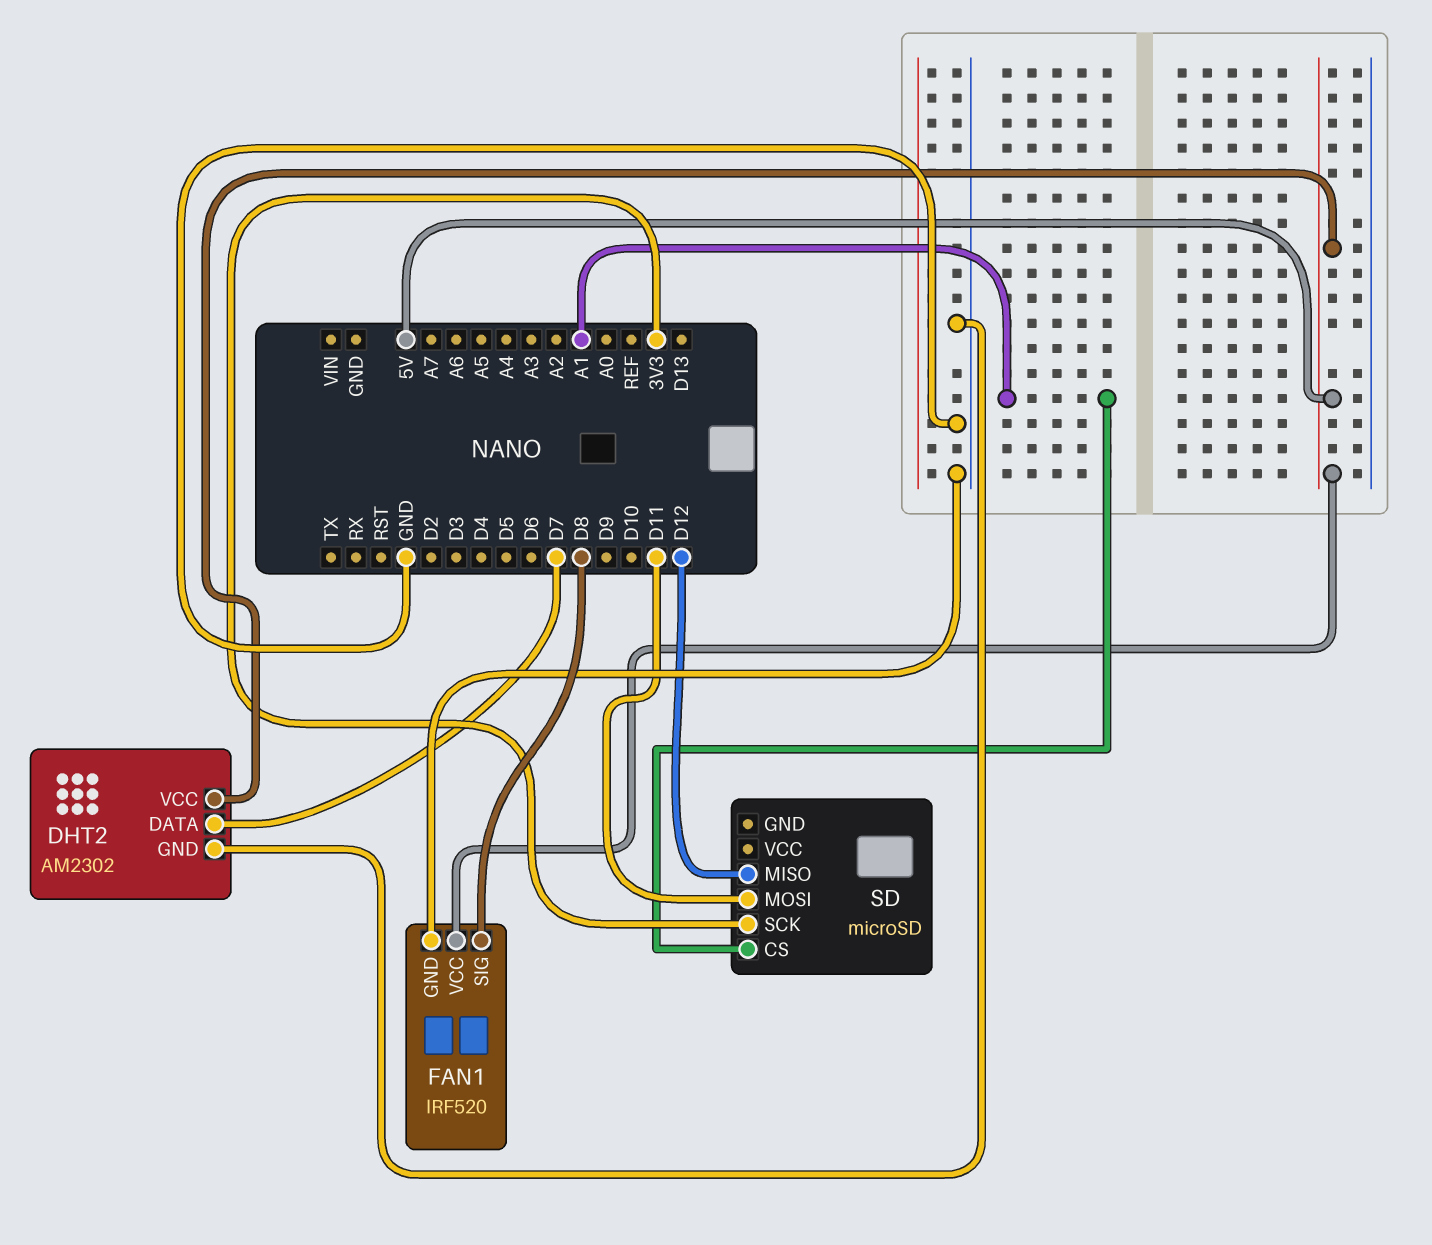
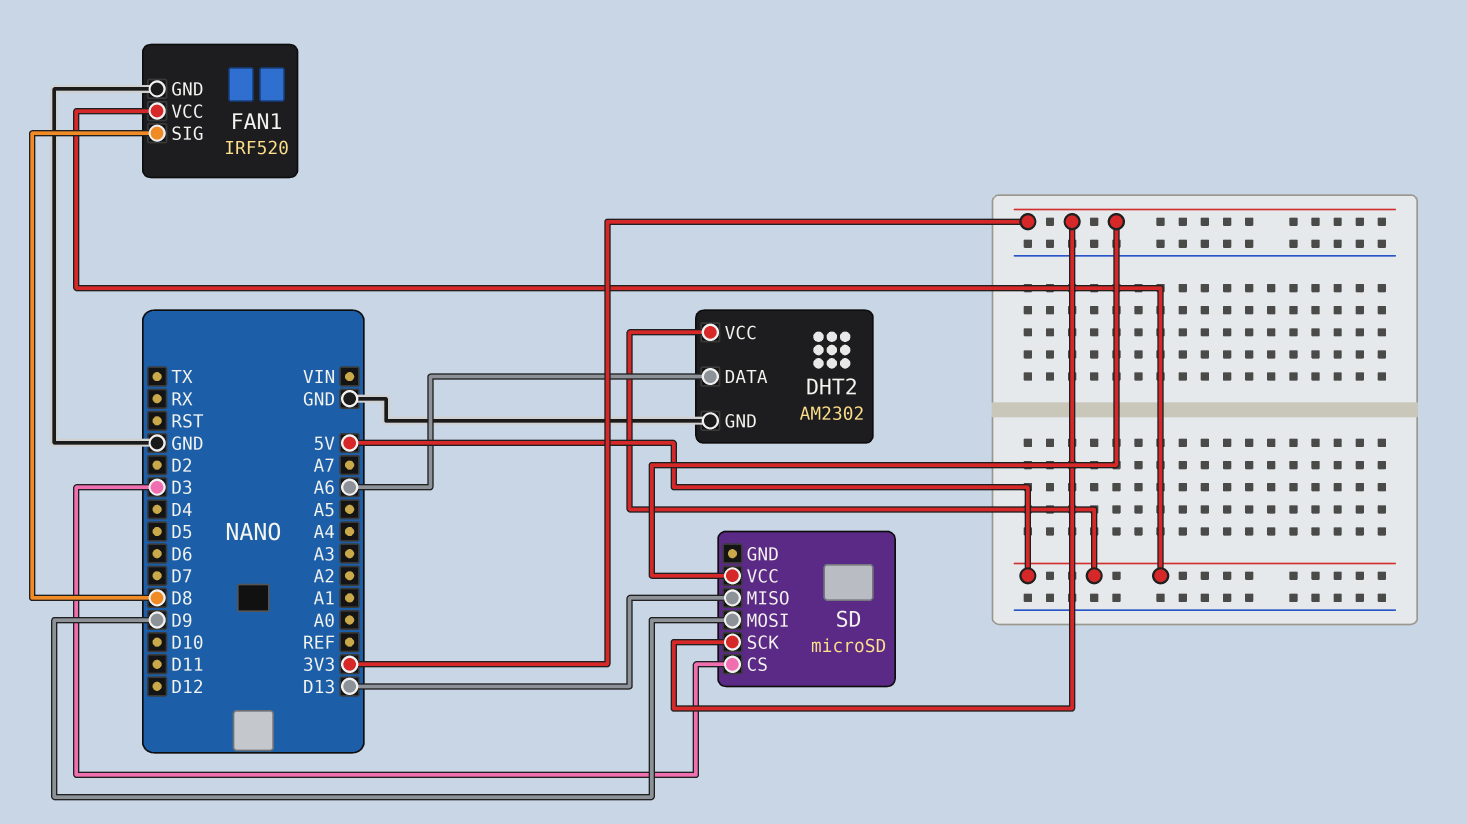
DHT2 pin DATA: D7 -> A6
SD pin CS: A1 -> D3
SD pin MISO: D12 -> D13
SD pin MOSI: D11 -> D9
SD pin VCC: none -> 3V3

